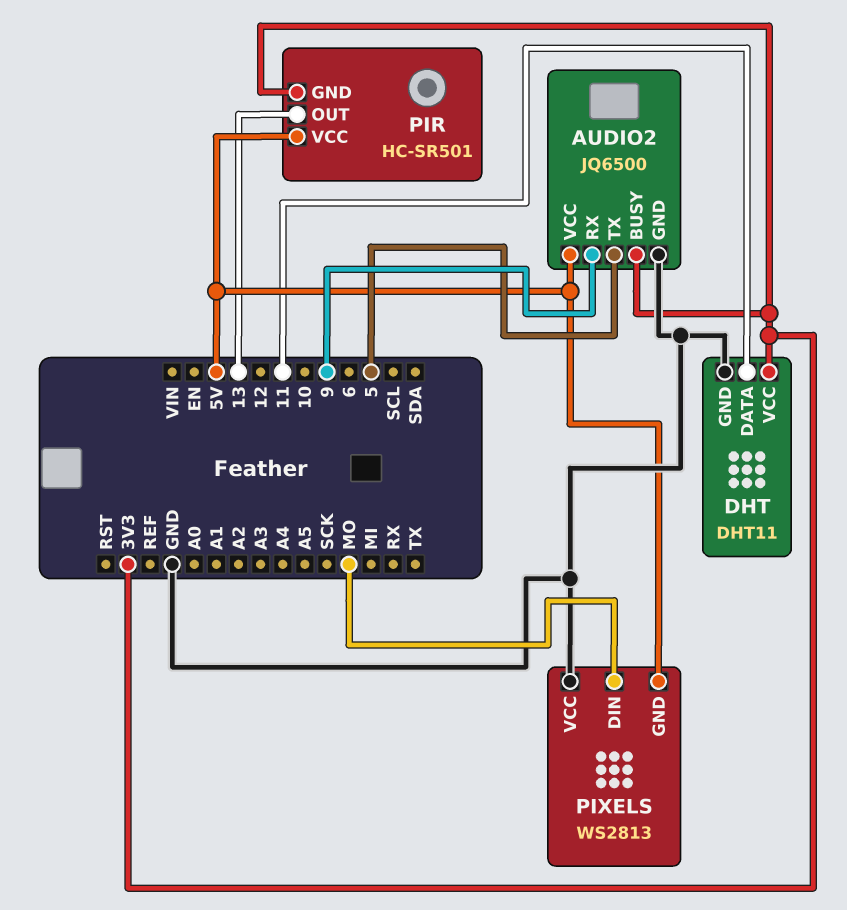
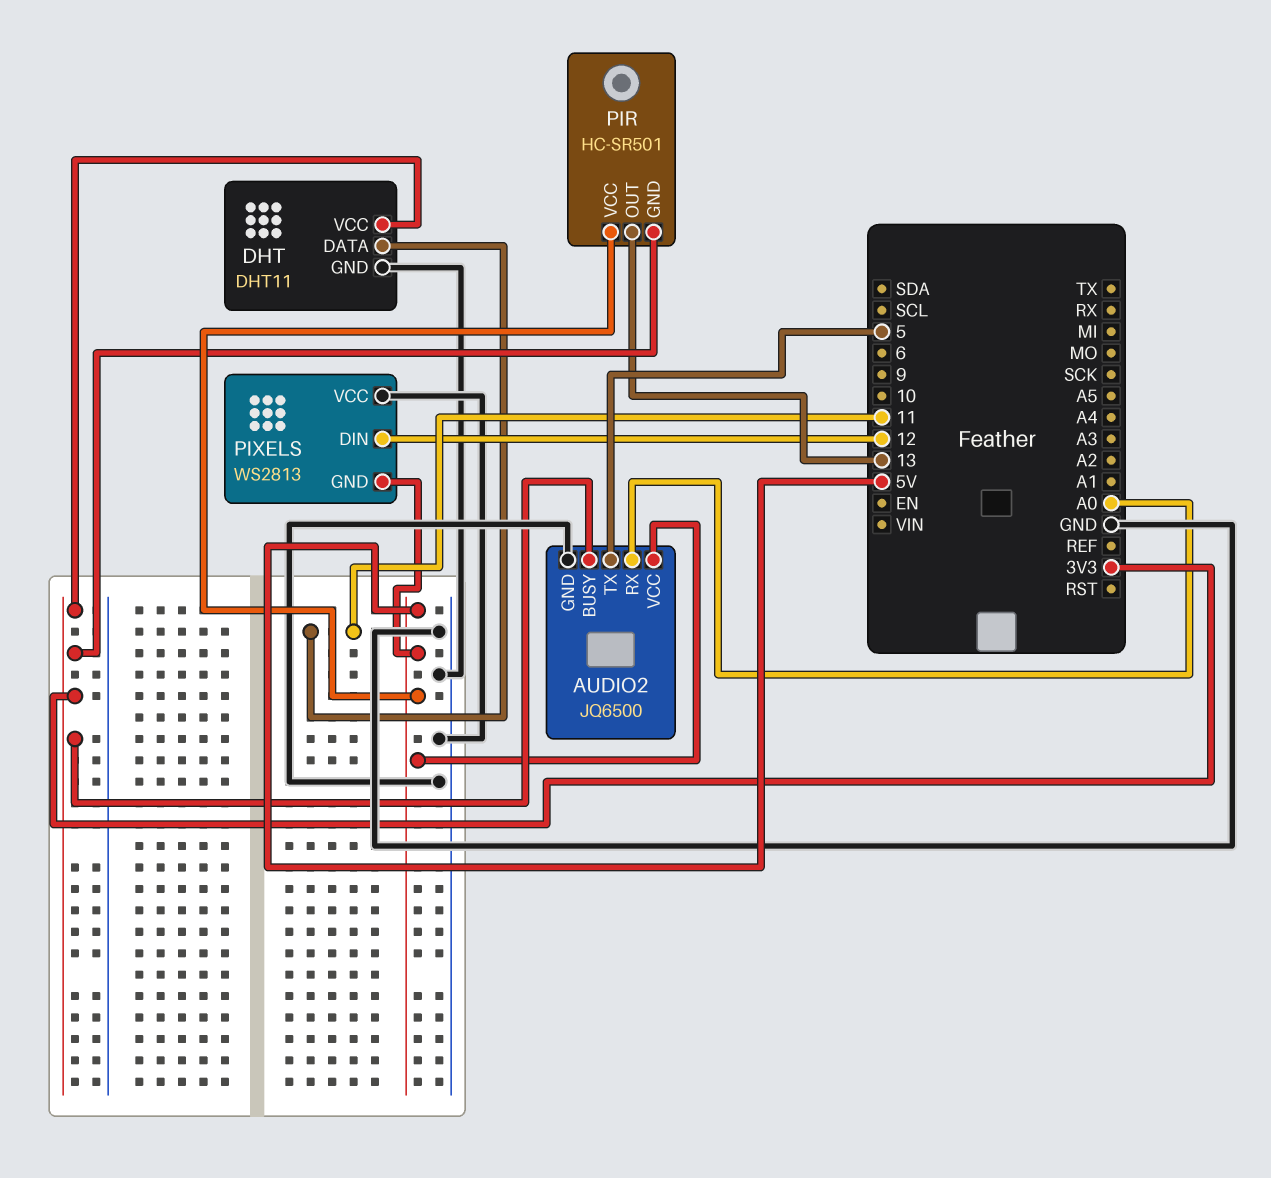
AUDIO2 pin RX: 9 -> A0
PIXELS pin DIN: MO -> 12

